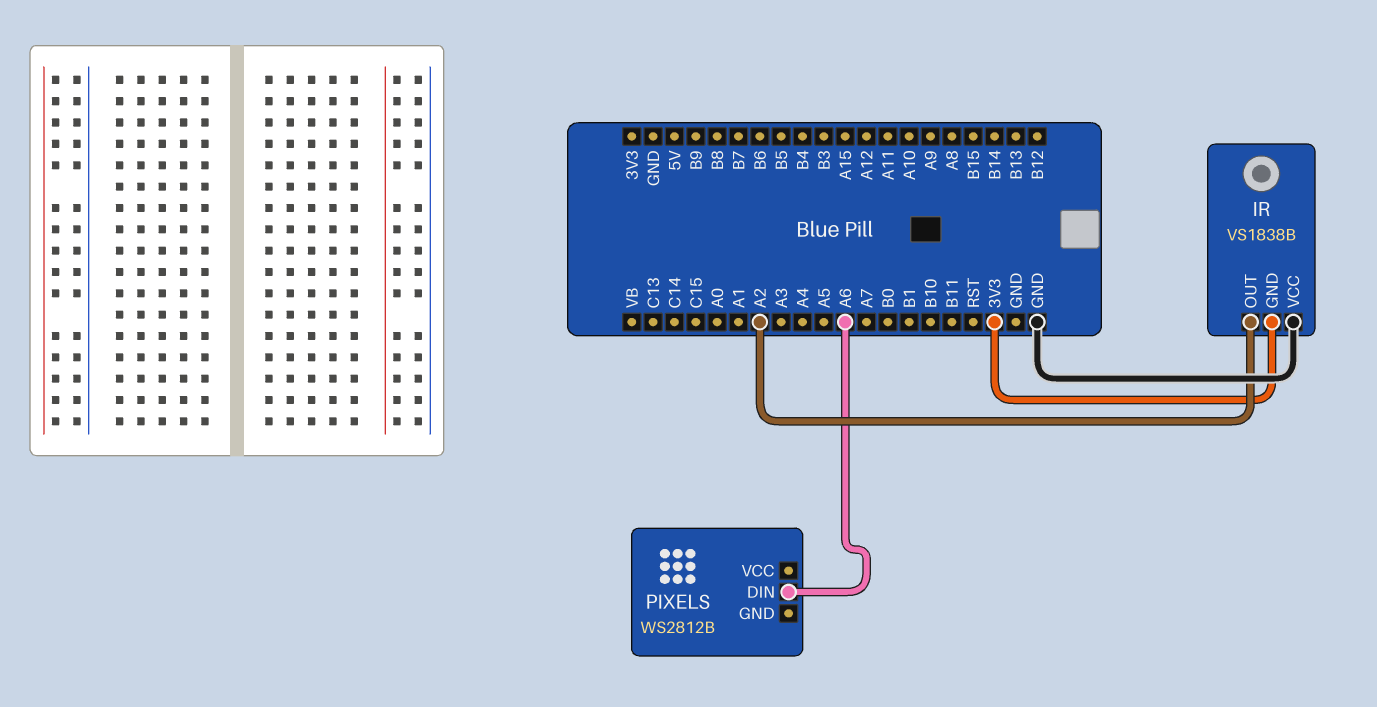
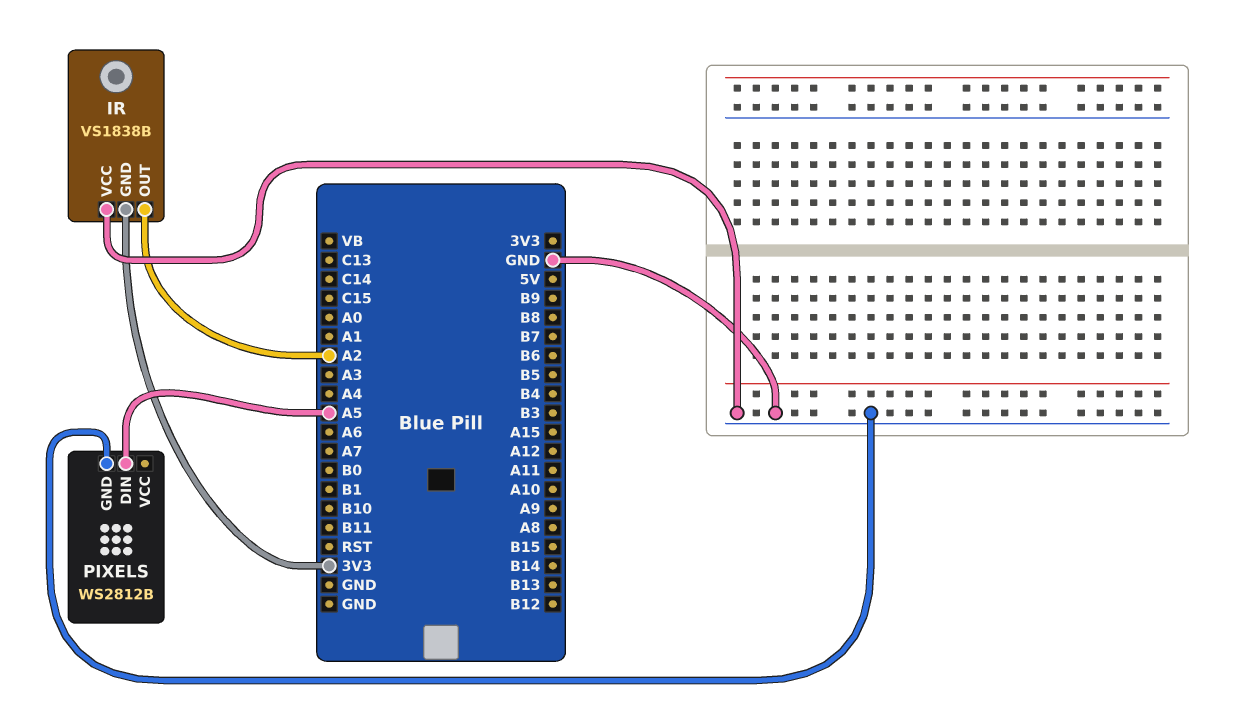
PIXELS pin DIN: A6 -> A5
PIXELS pin GND: none -> GND

